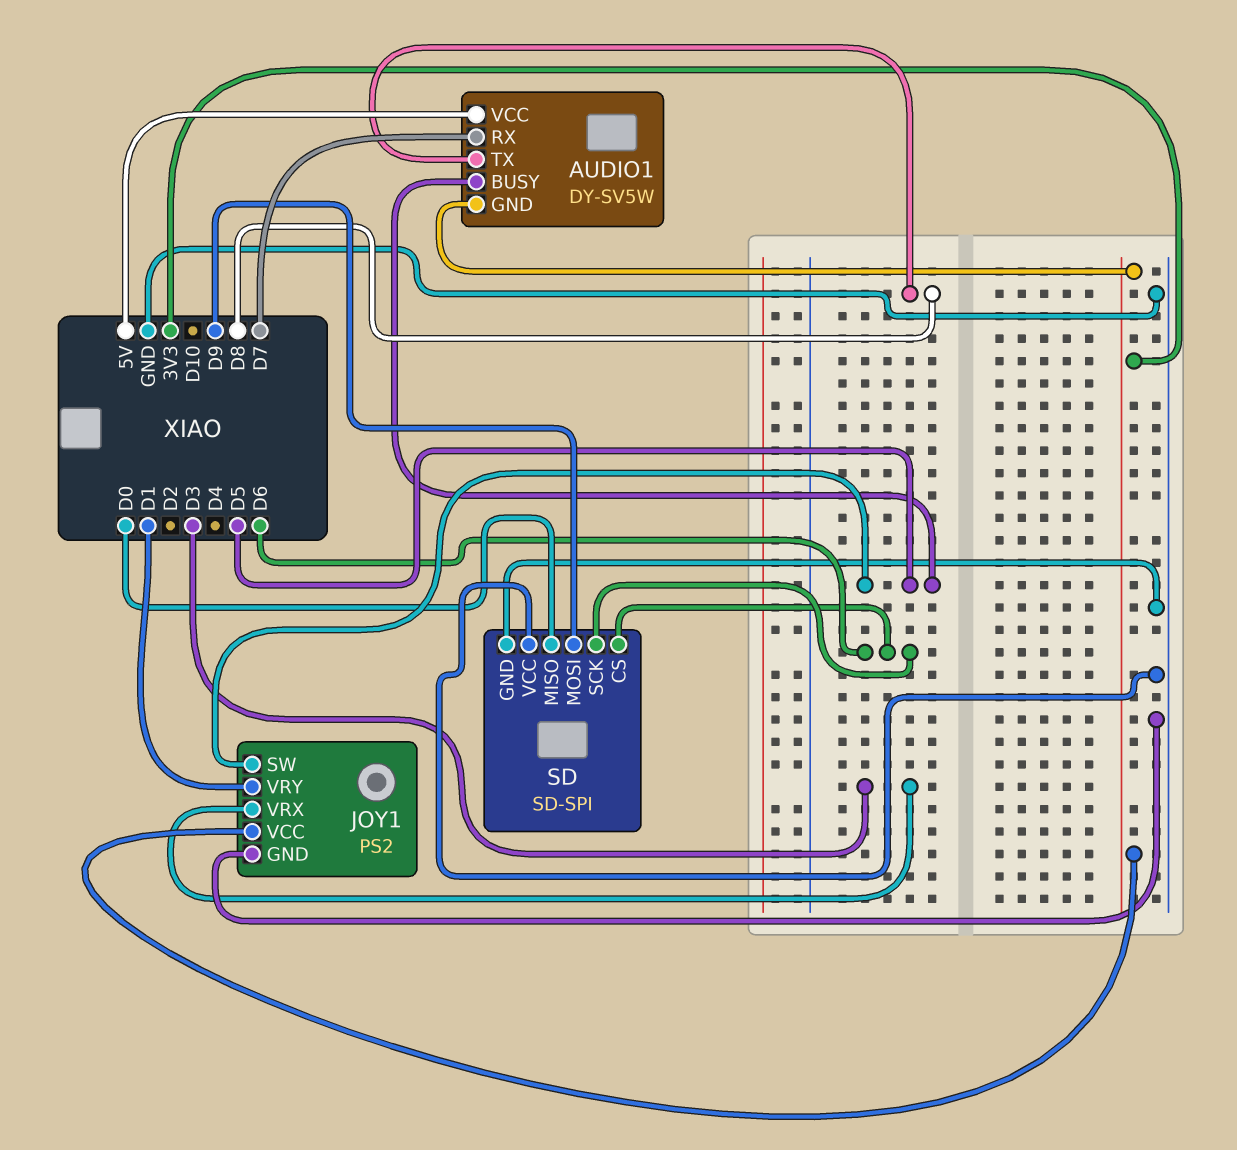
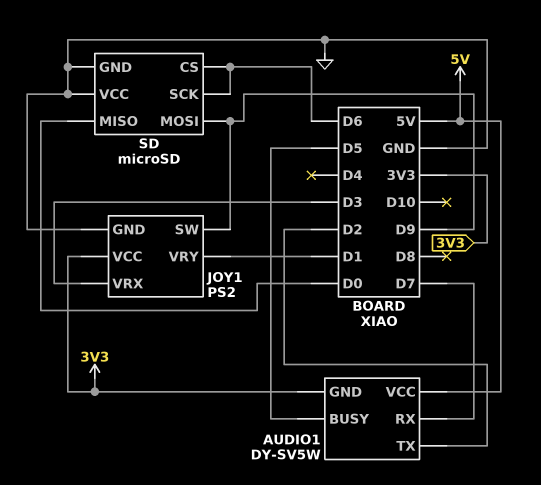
AUDIO1 pin TX: D8 -> D2
JOY1 pin SW: D5 -> D9
SD: SD-SPI -> microSD

